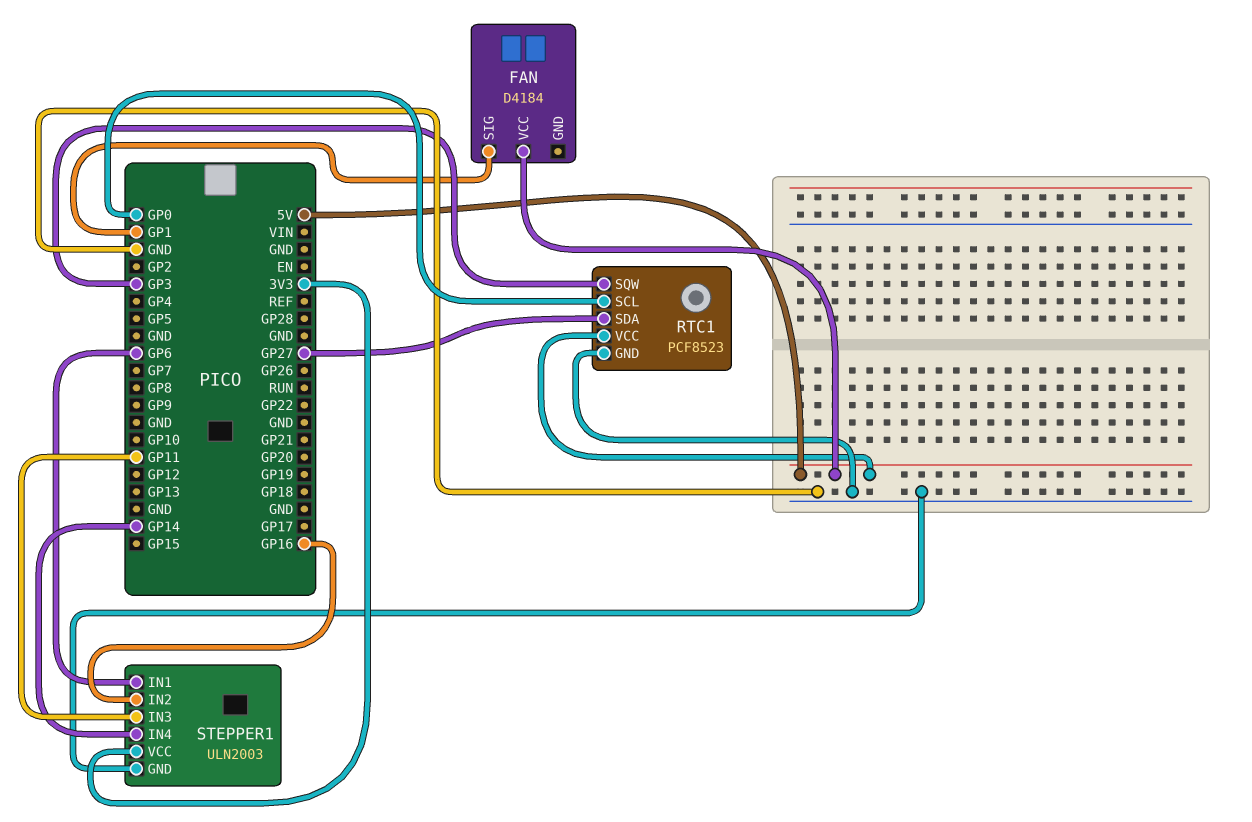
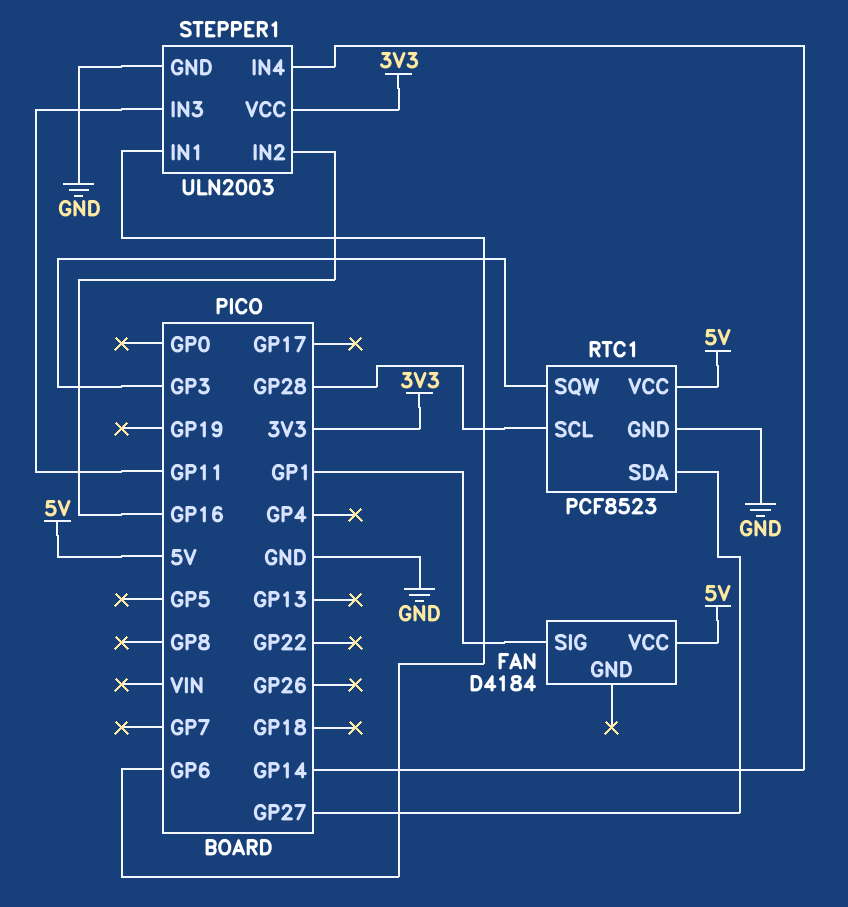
RTC1 pin SCL: GP0 -> GP28

